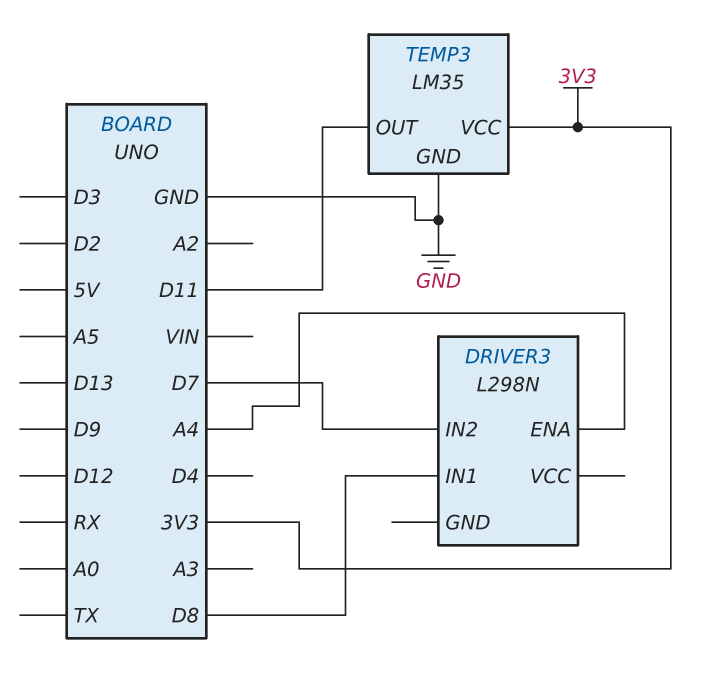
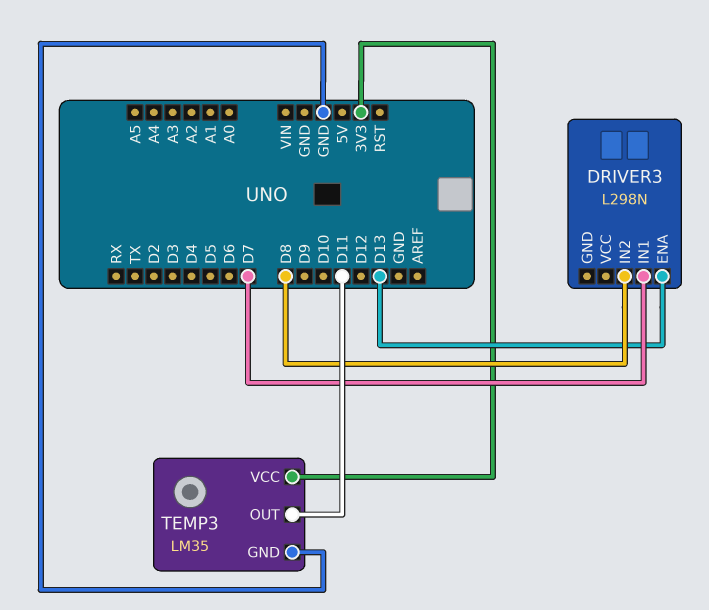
DRIVER3 pin ENA: A4 -> D13
DRIVER3 pin IN1: D8 -> D7
DRIVER3 pin IN2: D7 -> D8

